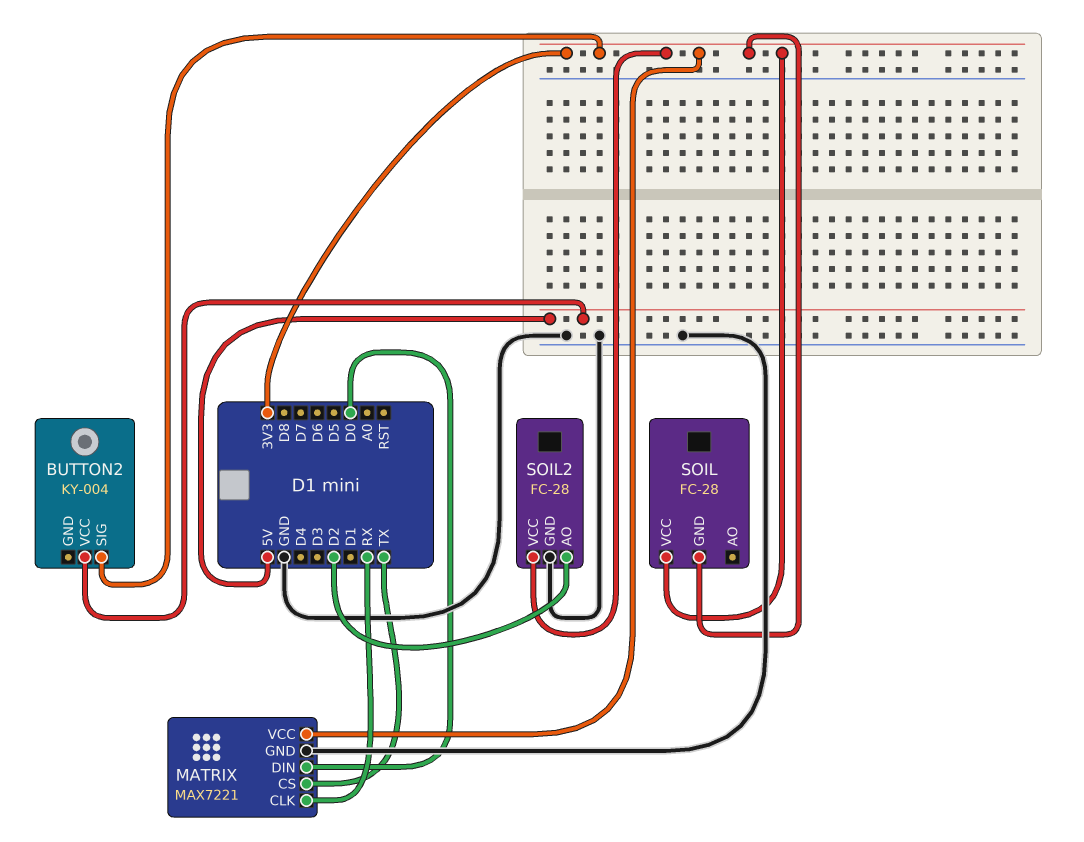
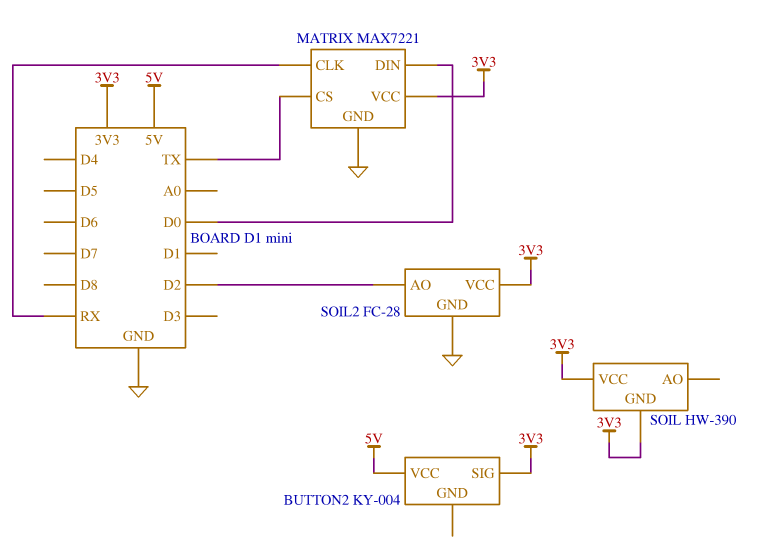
SOIL: FC-28 -> HW-390

